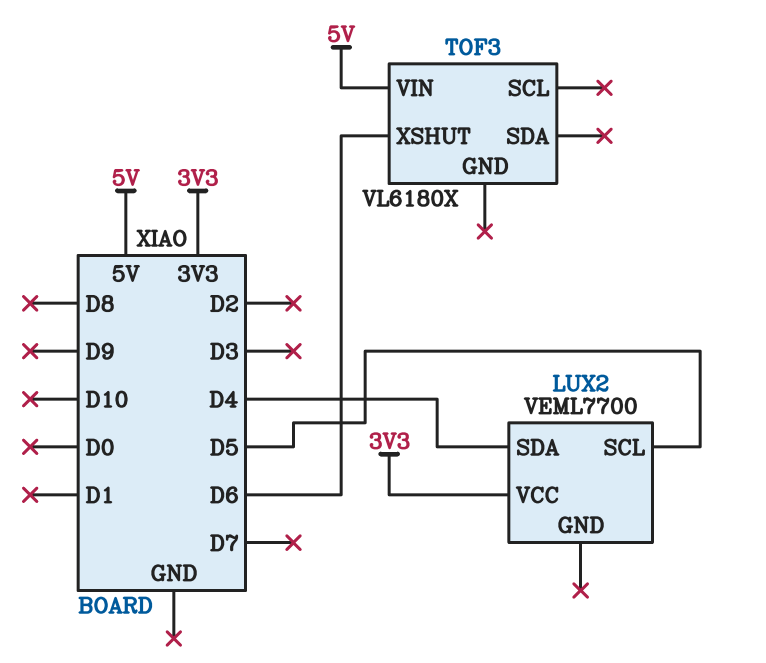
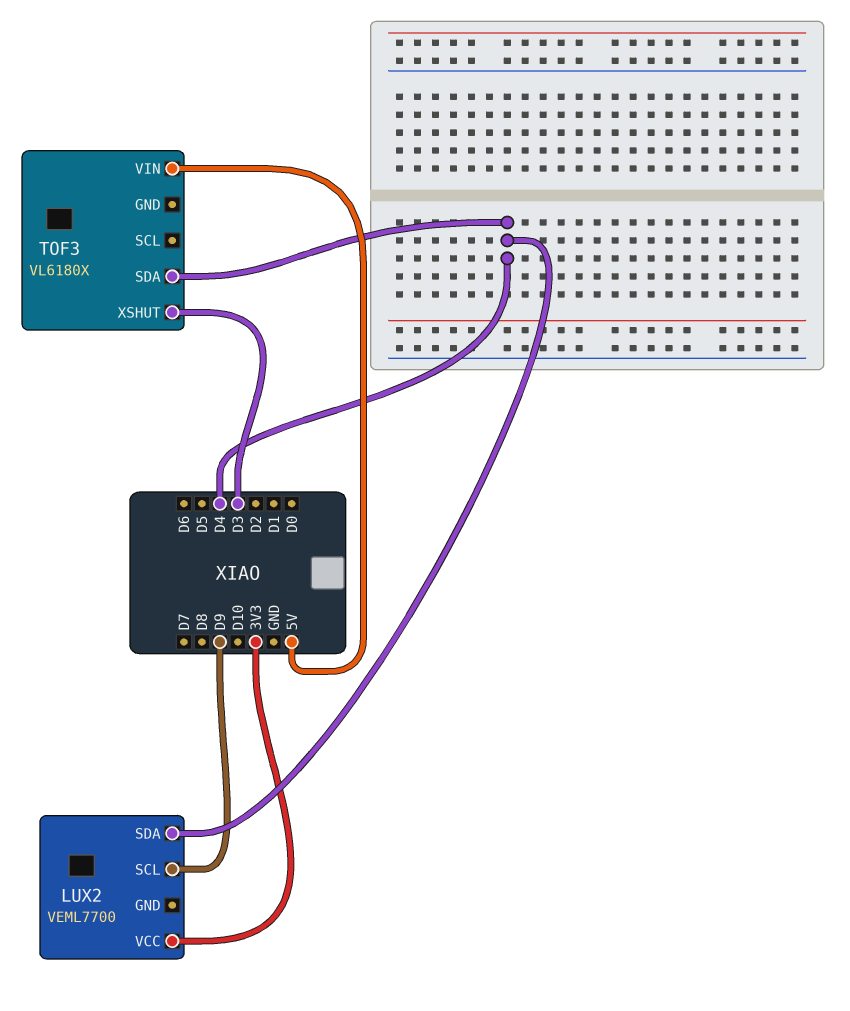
LUX2 pin SCL: D5 -> D9
TOF3 pin SDA: none -> D4
TOF3 pin XSHUT: D6 -> D3

